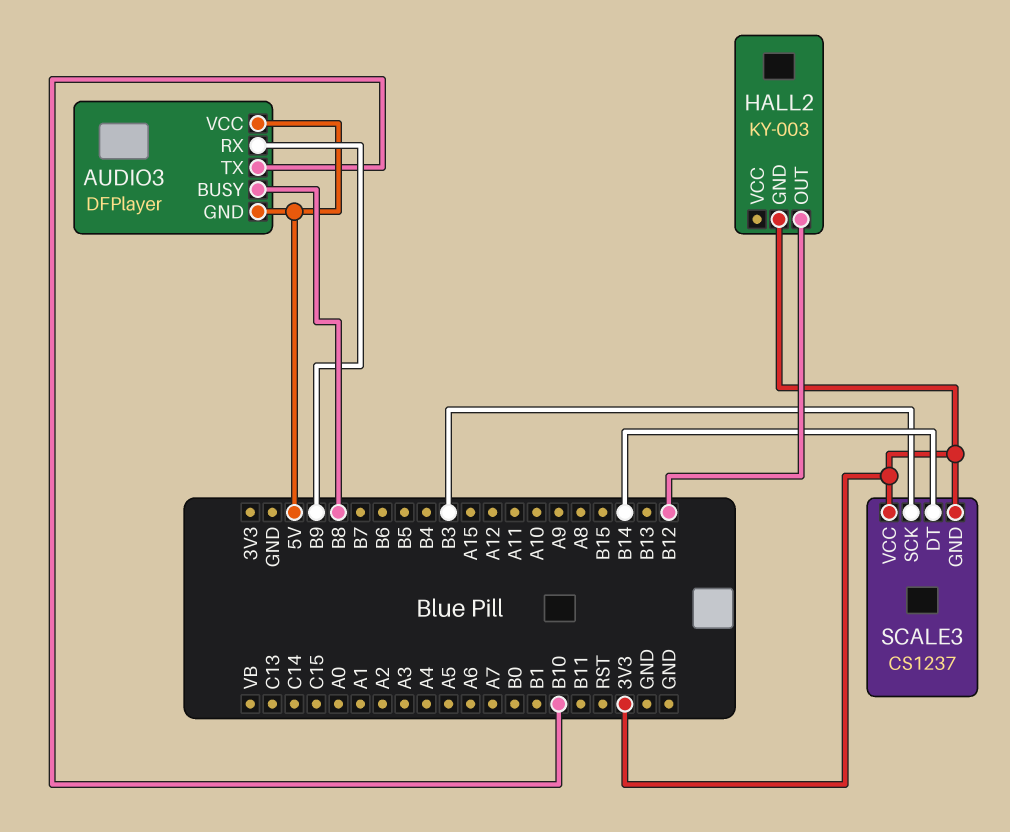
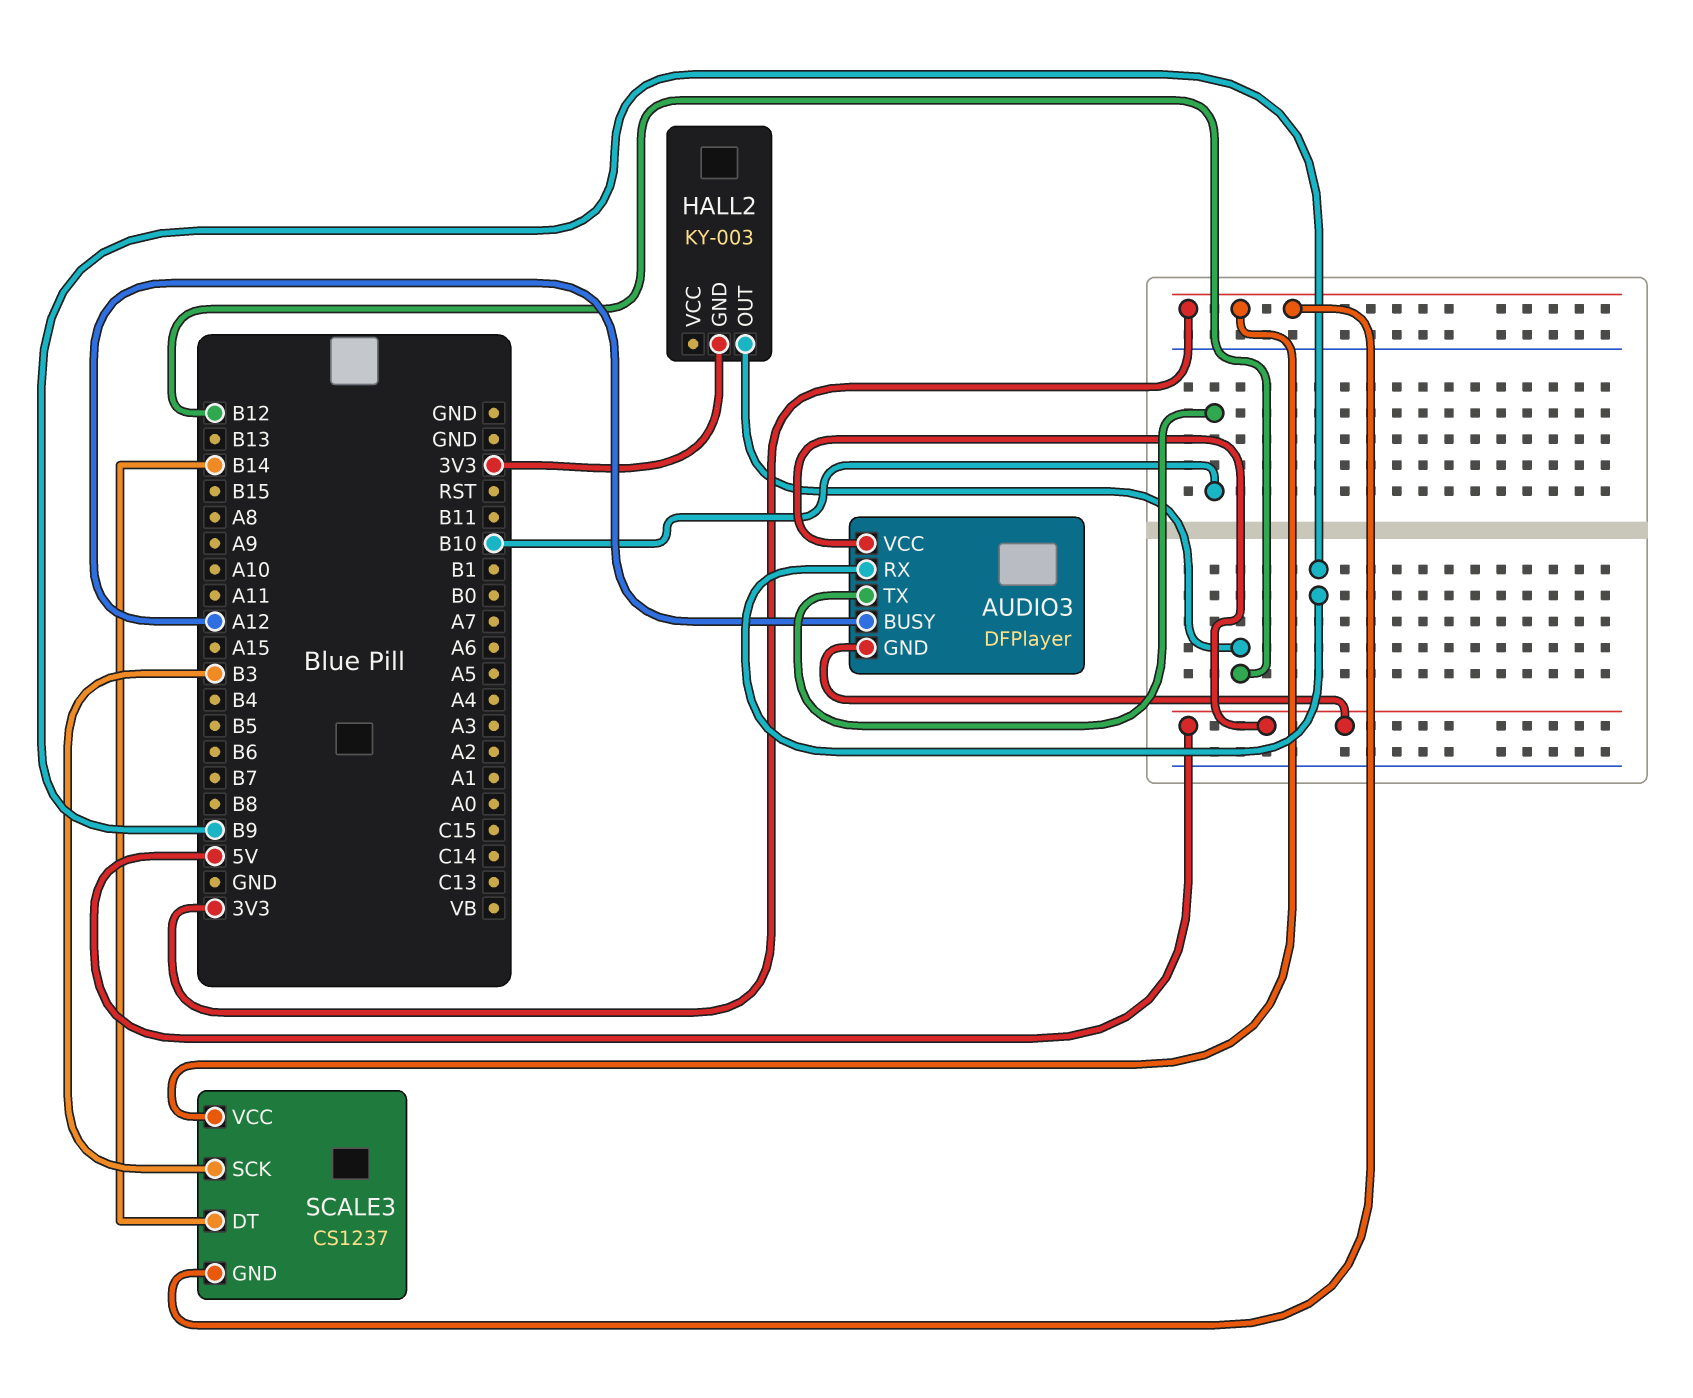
AUDIO3 pin BUSY: B8 -> A12

